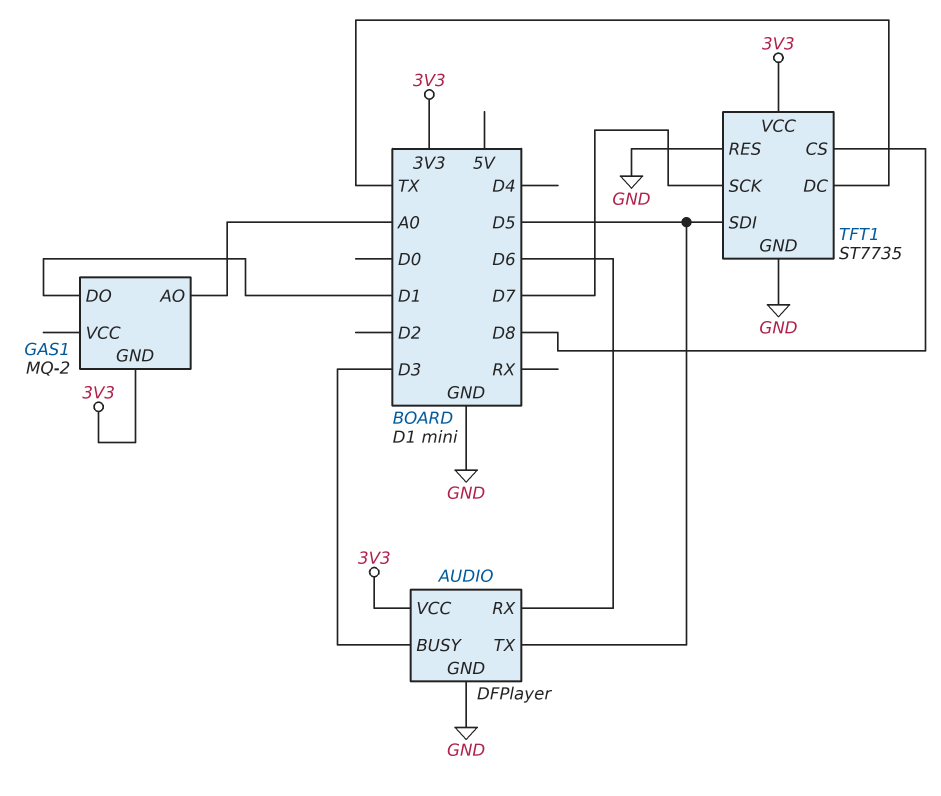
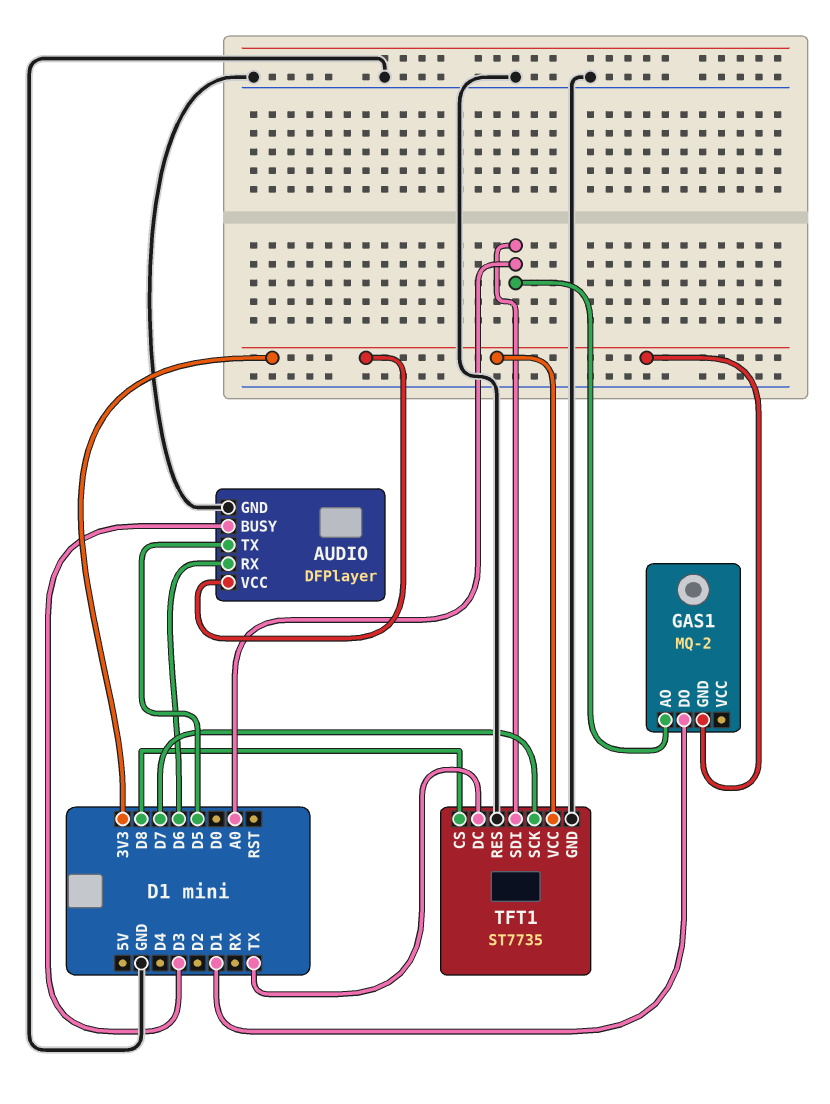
TFT1 pin SDI: D5 -> A0

